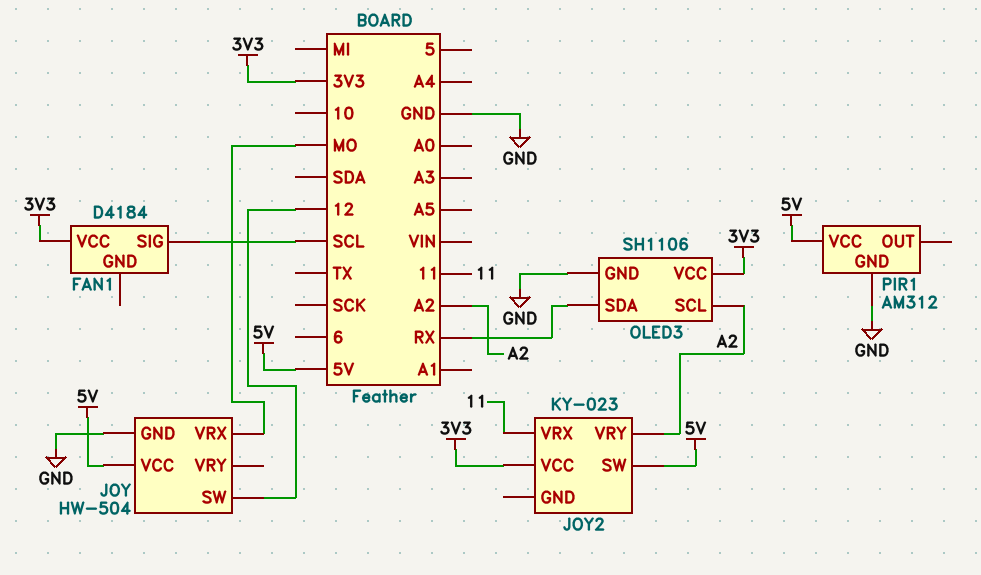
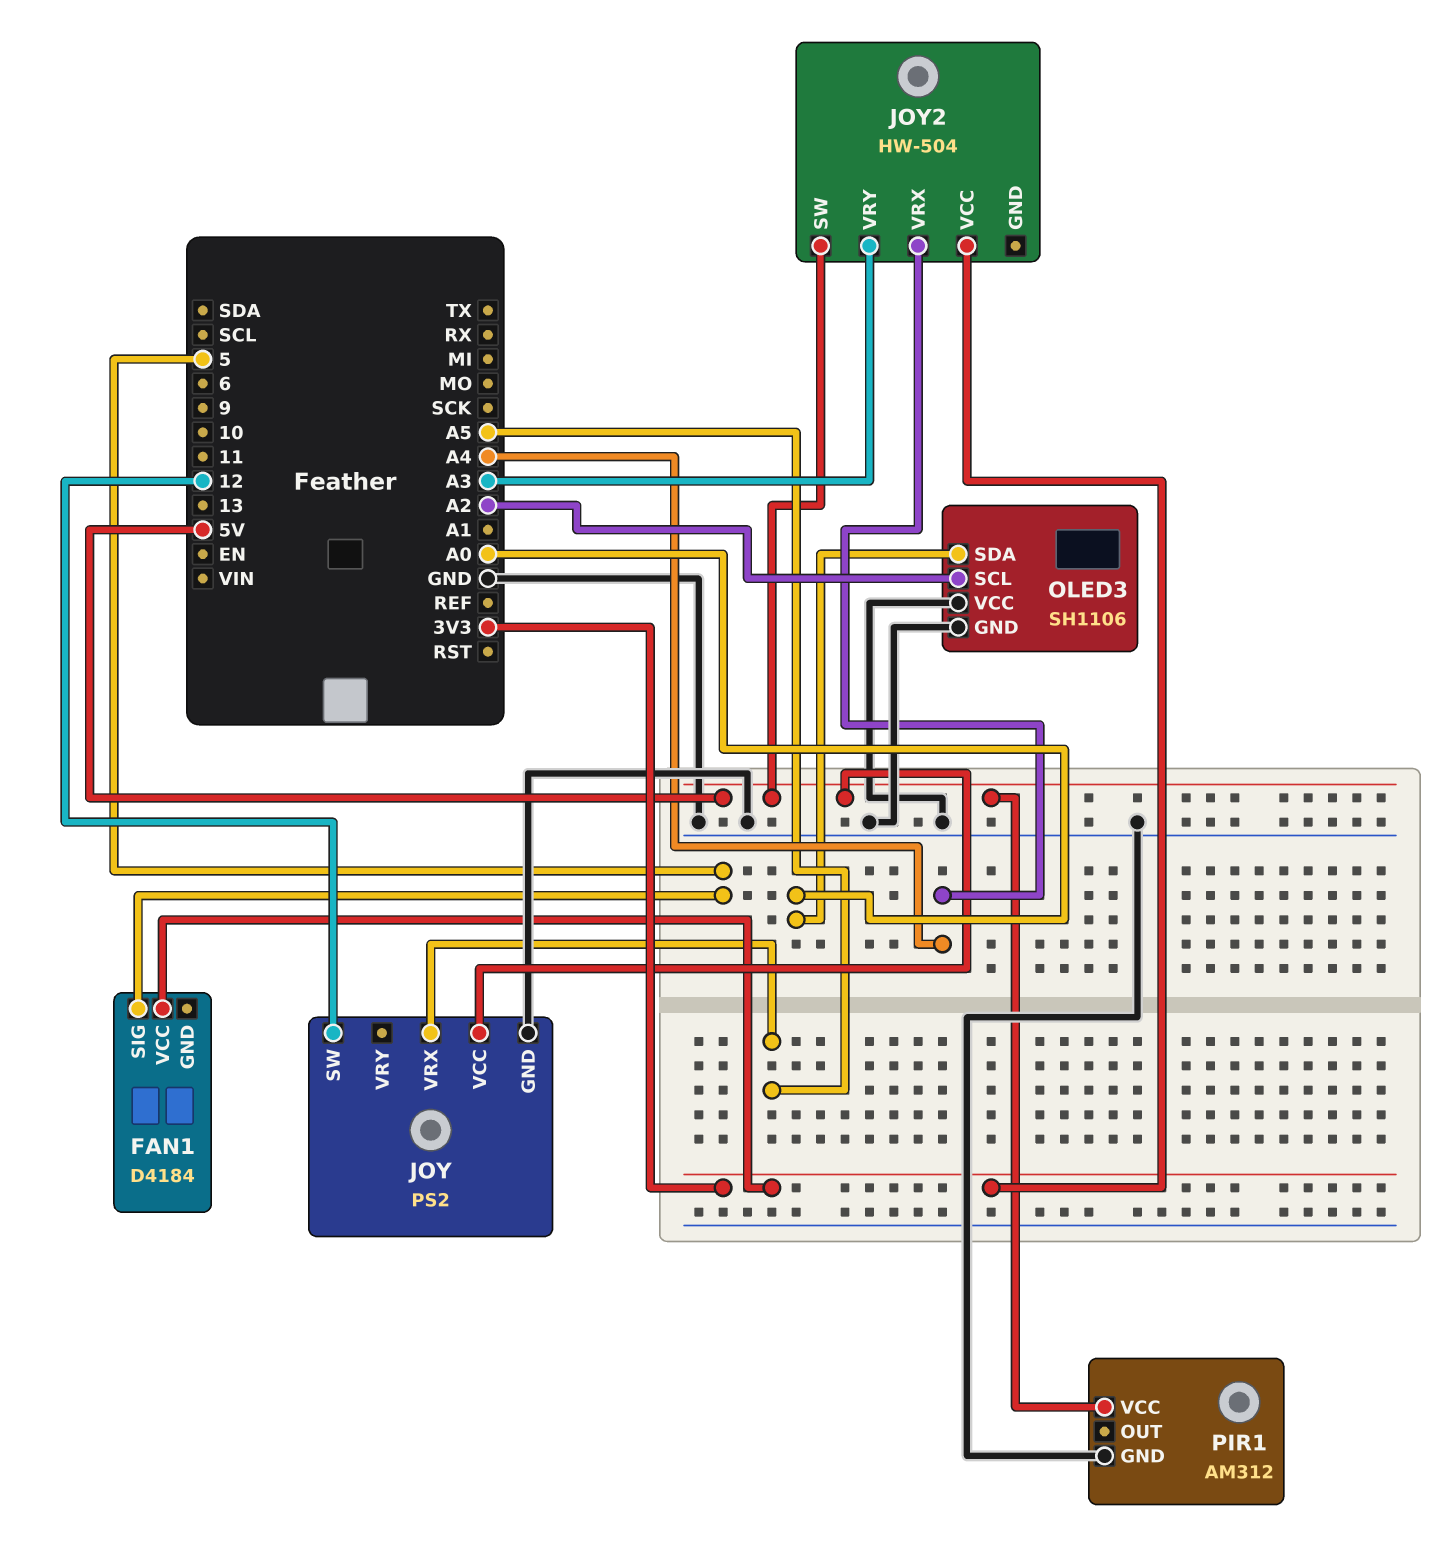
FAN1 pin SIG: SCL -> 5
JOY: HW-504 -> PS2
JOY pin VRX: MO -> A5
JOY2: KY-023 -> HW-504
JOY2 pin VRX: 11 -> A4
JOY2 pin VRY: A2 -> A3
OLED3 pin SDA: RX -> A0
OLED3 pin VCC: 3V3 -> GND

